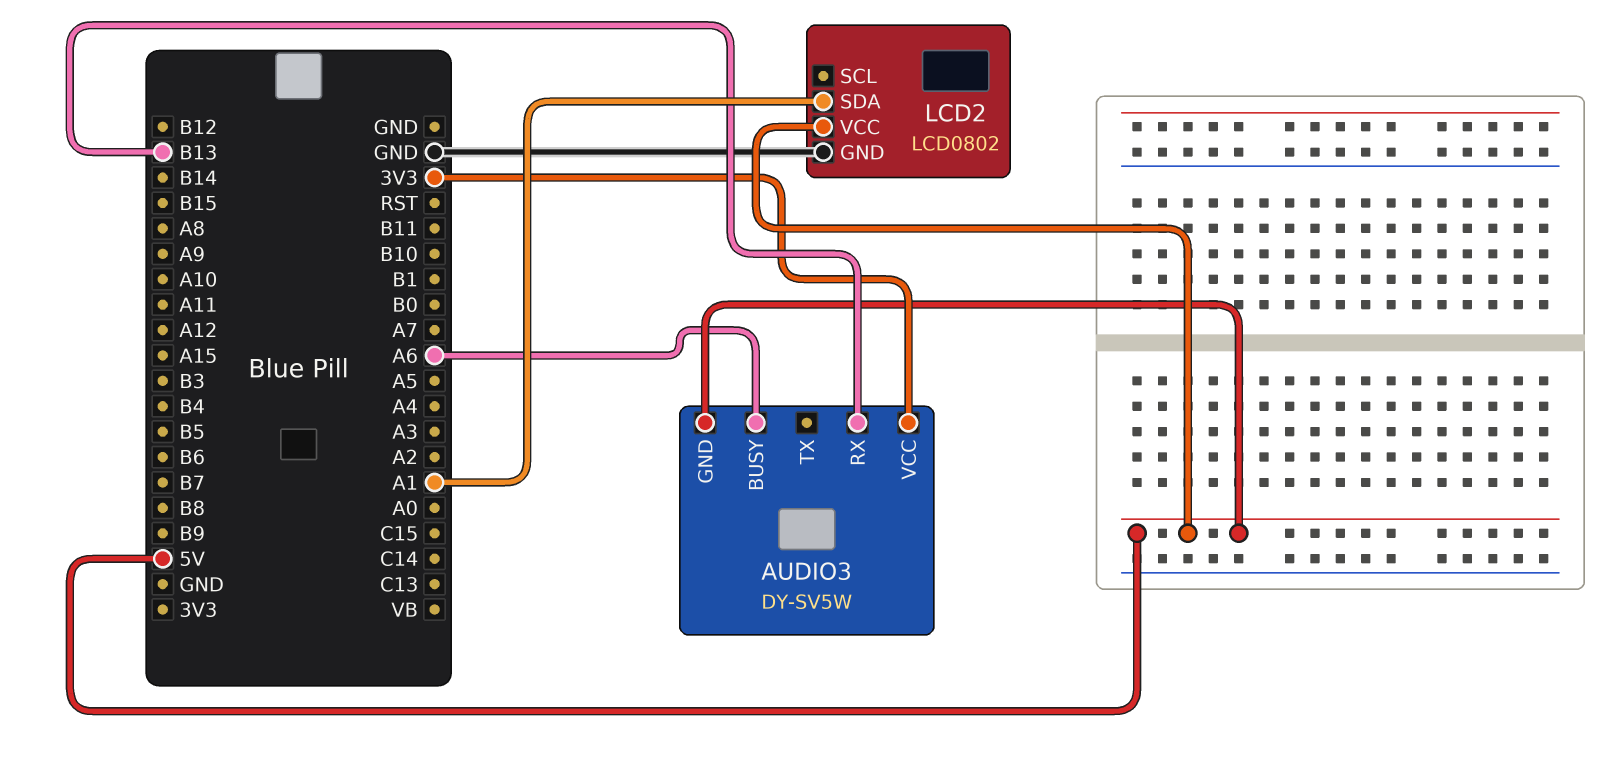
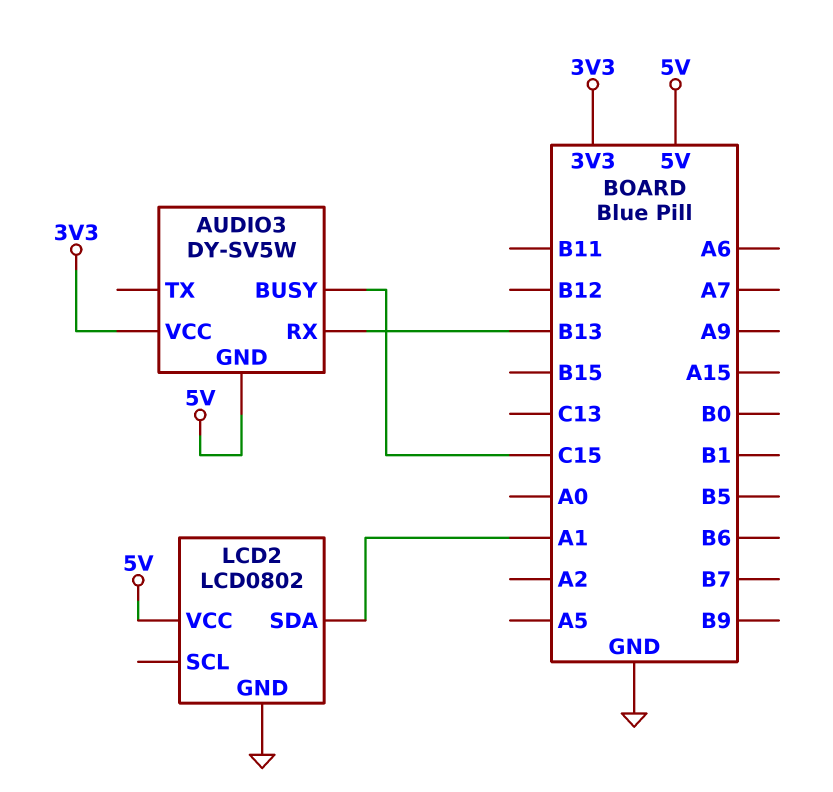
AUDIO3 pin BUSY: A6 -> C15

